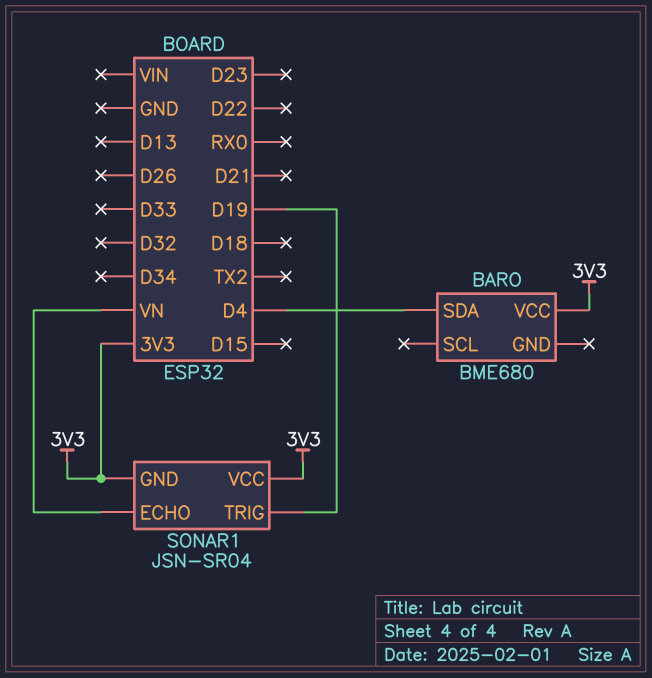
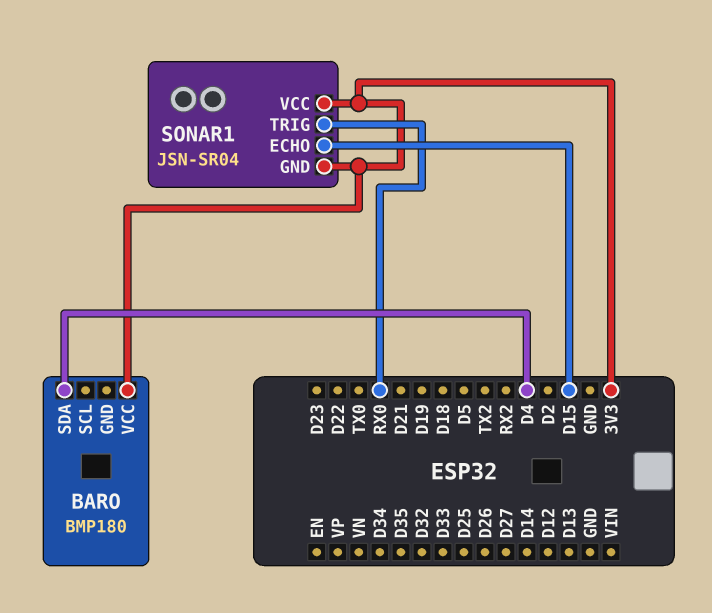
BARO: BME680 -> BMP180
SONAR1 pin ECHO: VN -> D15
SONAR1 pin TRIG: D19 -> RX0

